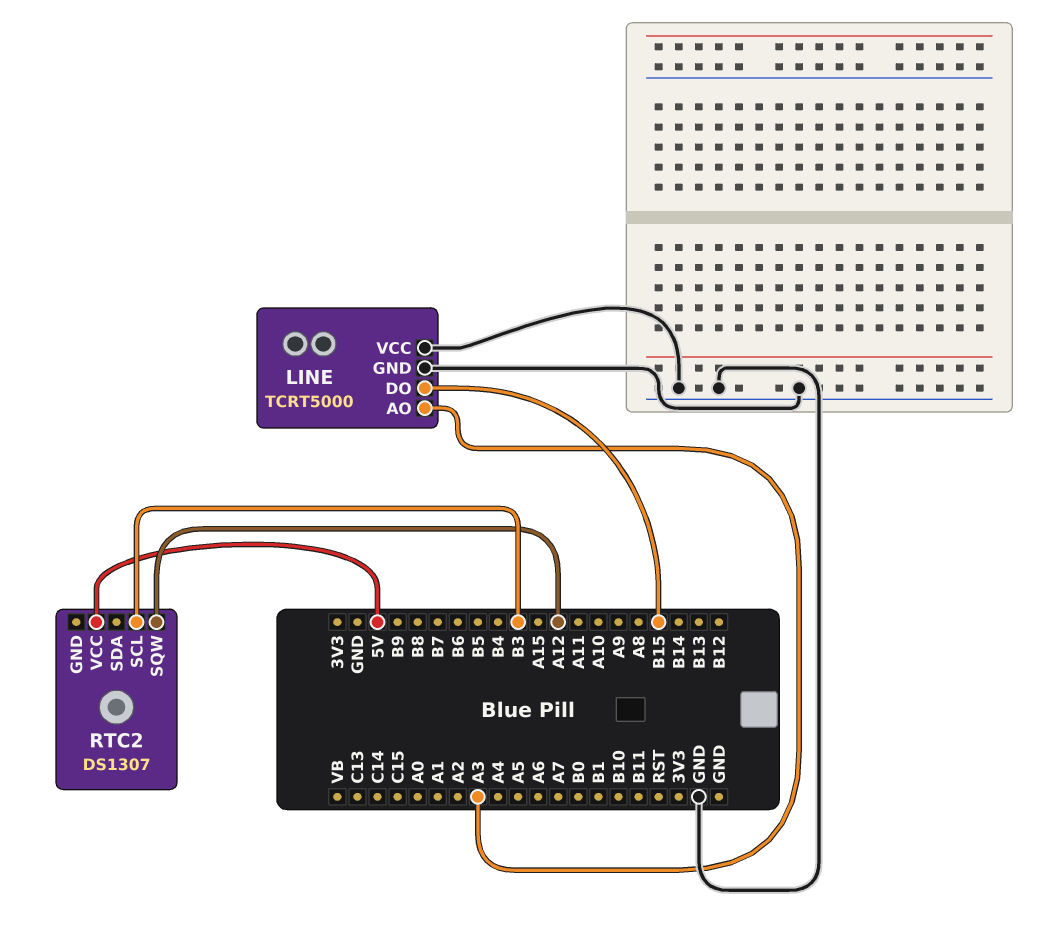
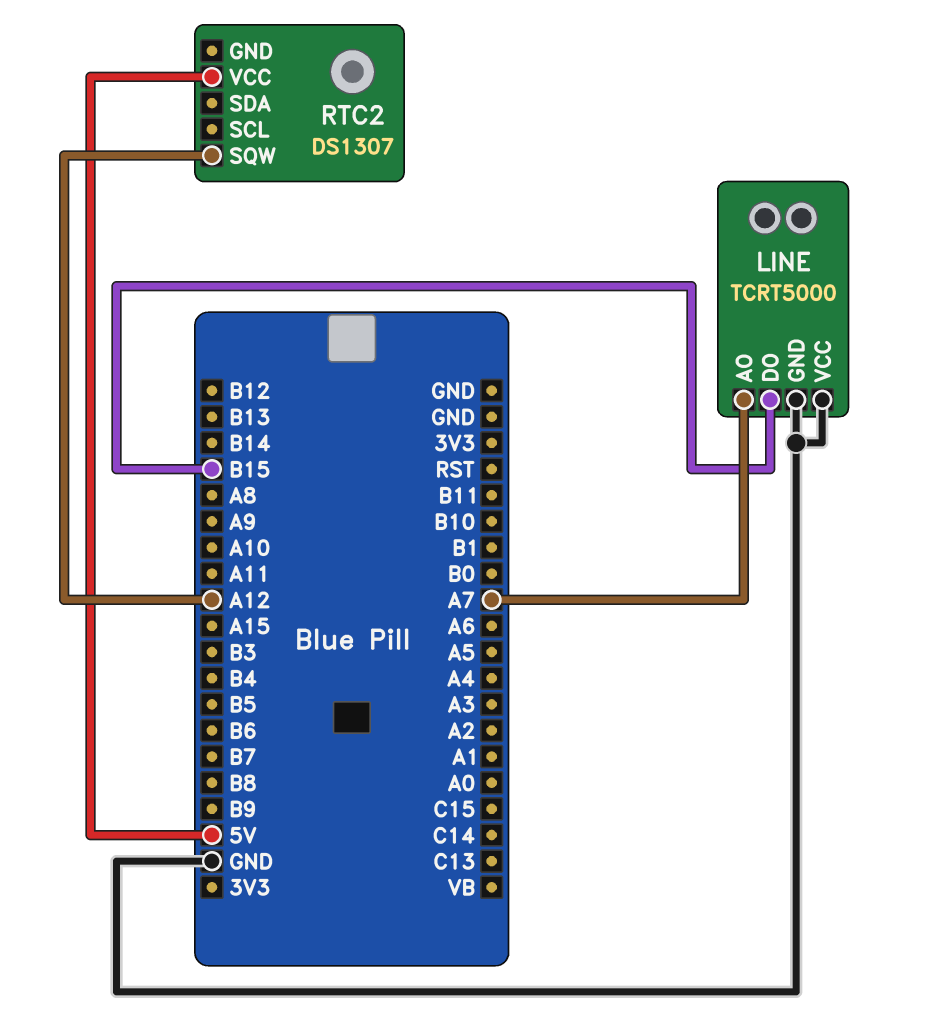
LINE pin AO: A3 -> A7
RTC2 pin SCL: B3 -> none

